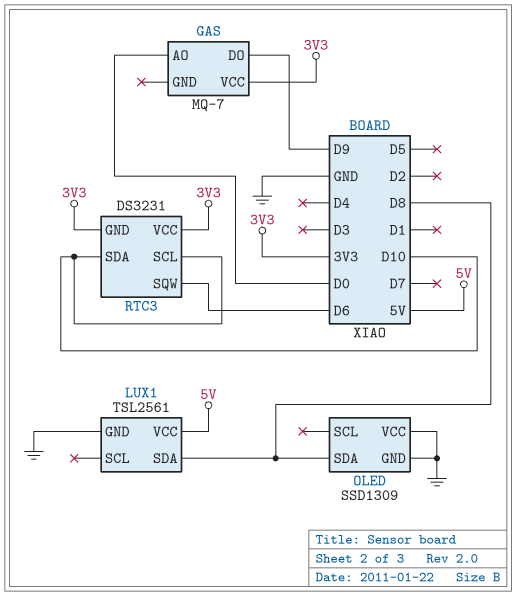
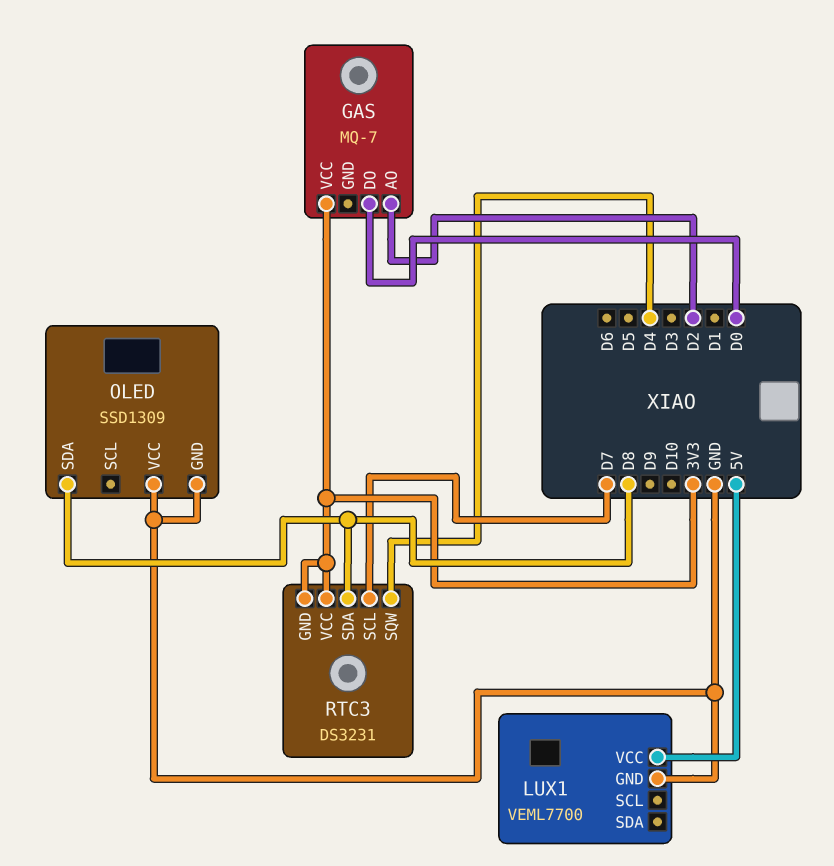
GAS pin AO: D0 -> D2
GAS pin DO: D9 -> D0
LUX1: TSL2561 -> VEML7700
LUX1 pin SDA: D8 -> none
RTC3 pin SCL: D10 -> D7
RTC3 pin SDA: D10 -> D8
RTC3 pin SQW: D6 -> D4

